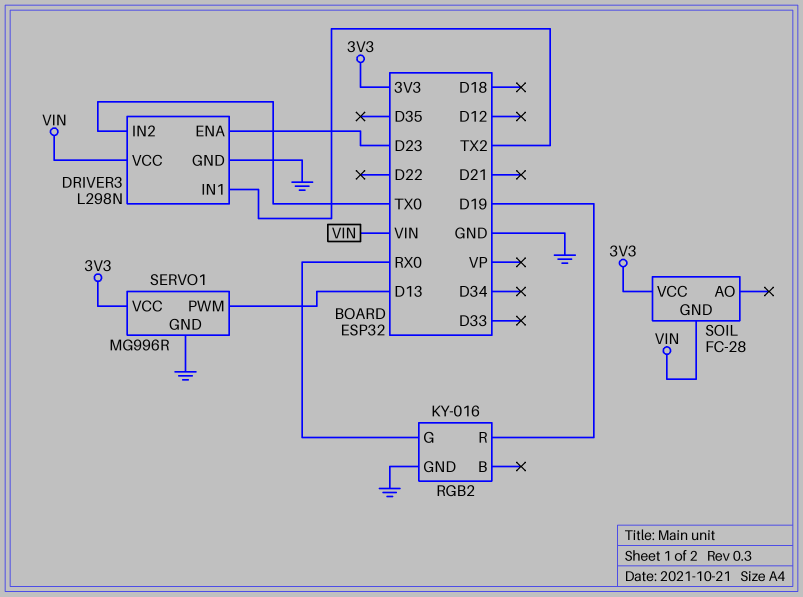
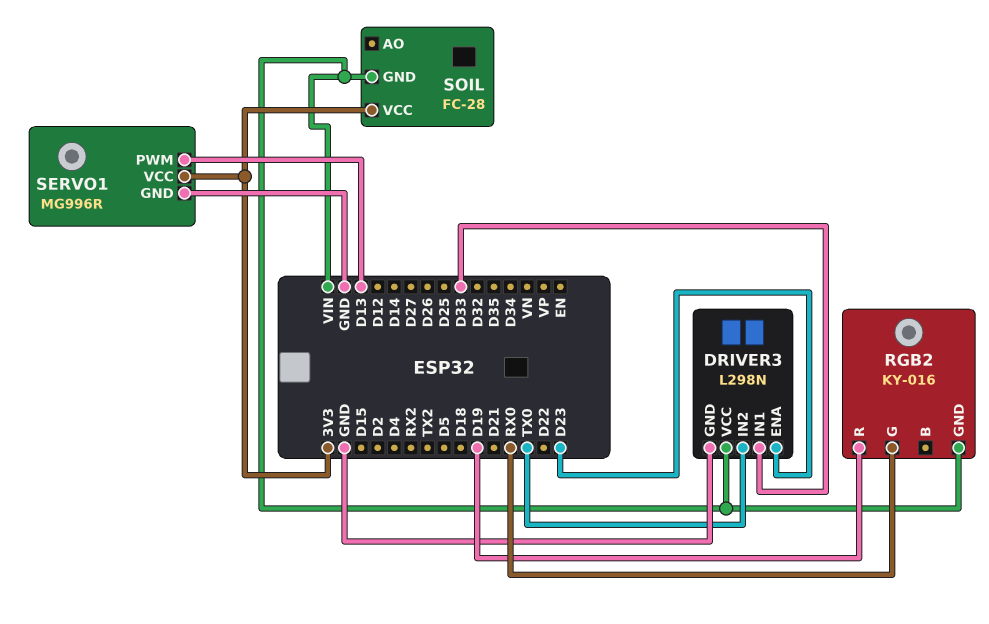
DRIVER3 pin IN1: TX2 -> D33
RGB2 pin GND: GND -> VIN

